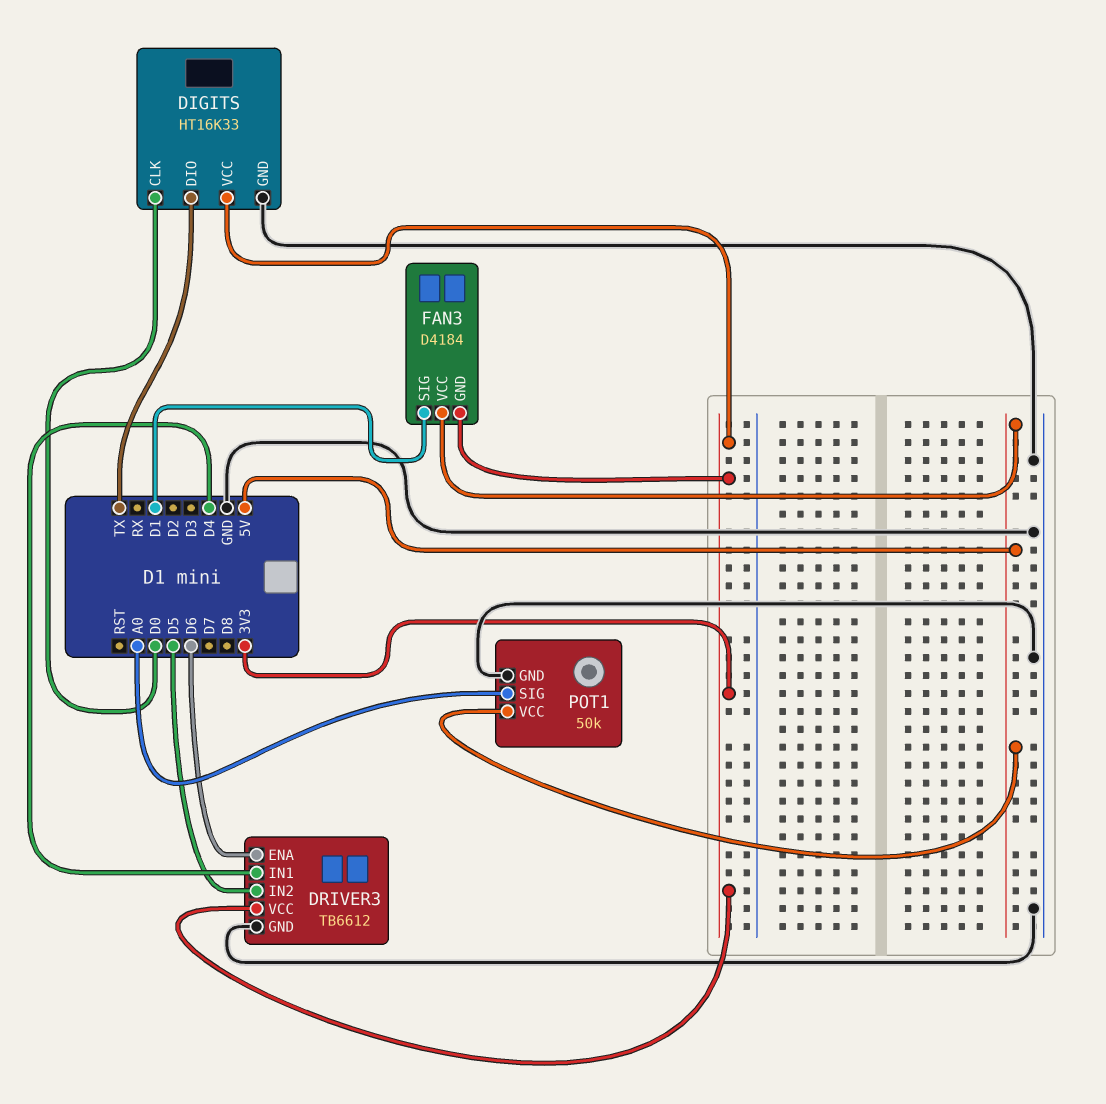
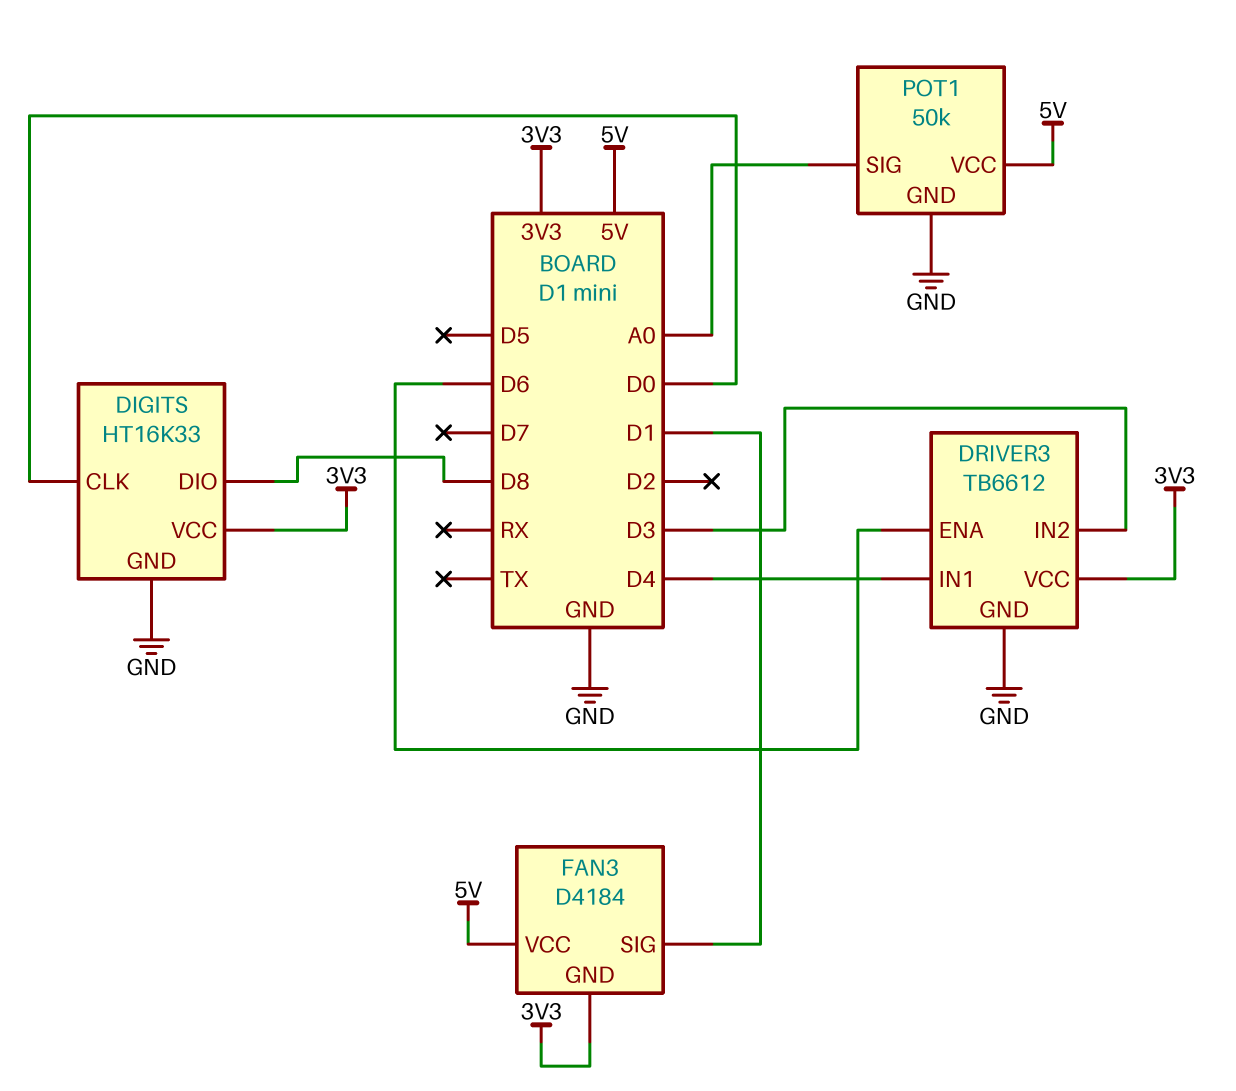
DIGITS pin DIO: TX -> D8
DRIVER3 pin IN2: D5 -> D3

